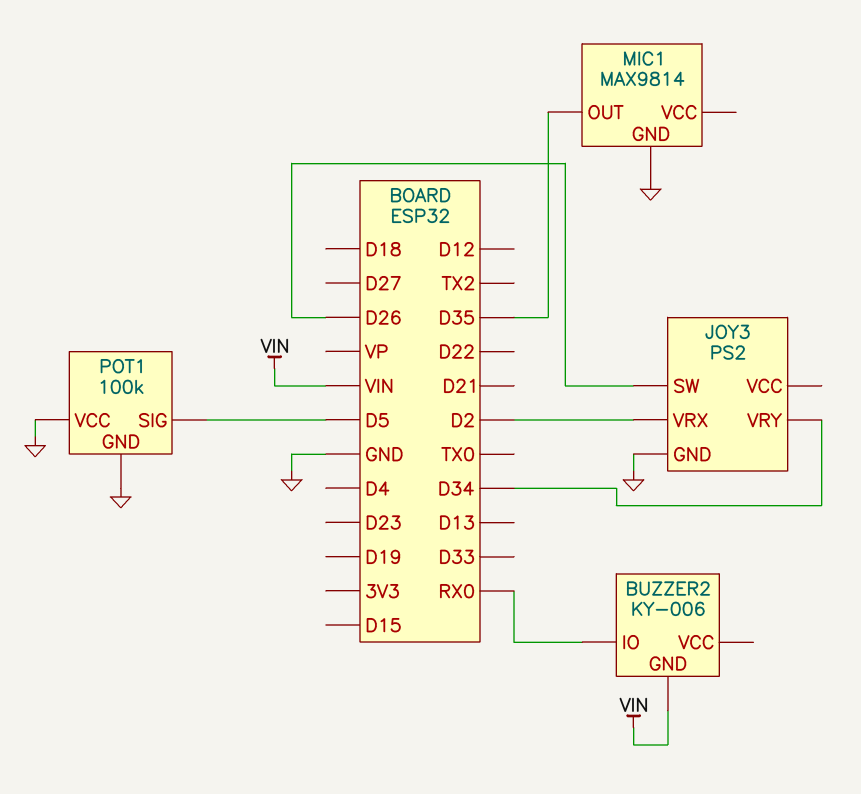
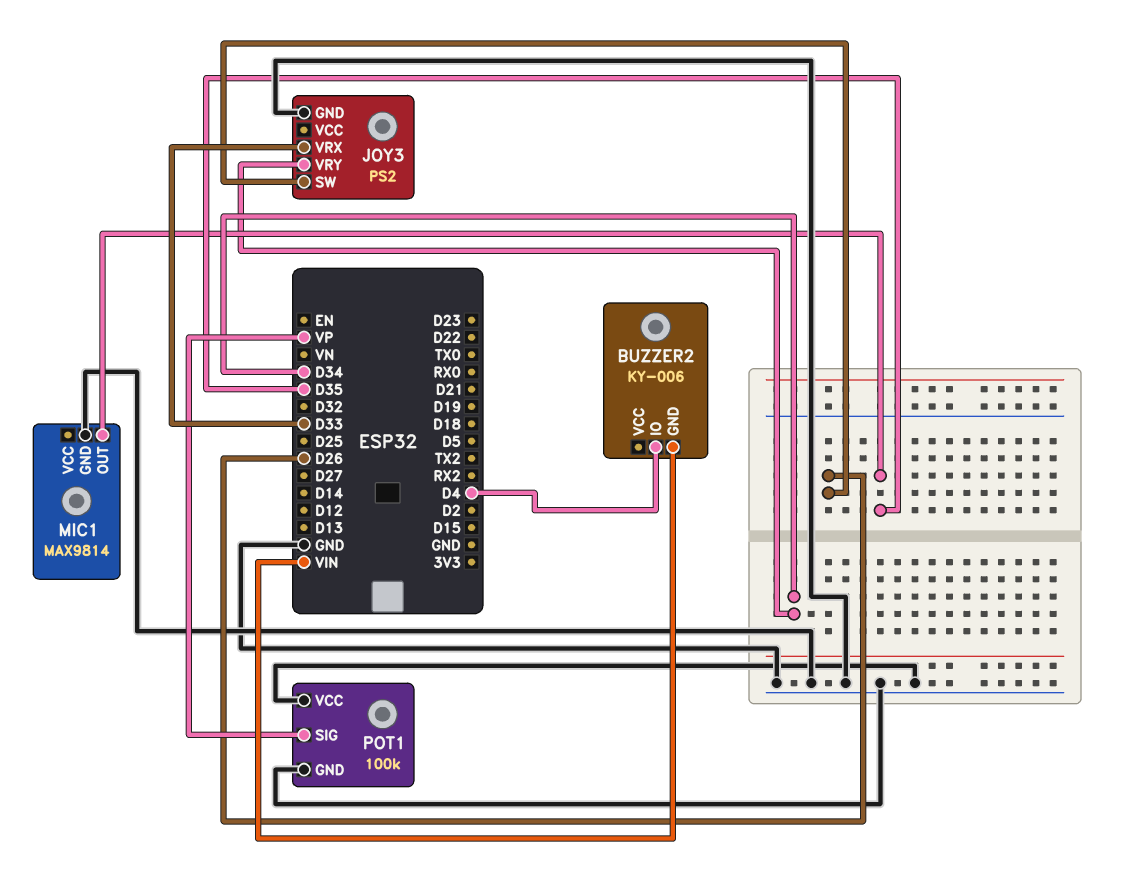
BUZZER2 pin IO: RX0 -> D4
JOY3 pin VRX: D2 -> D33
POT1 pin SIG: D5 -> VP

